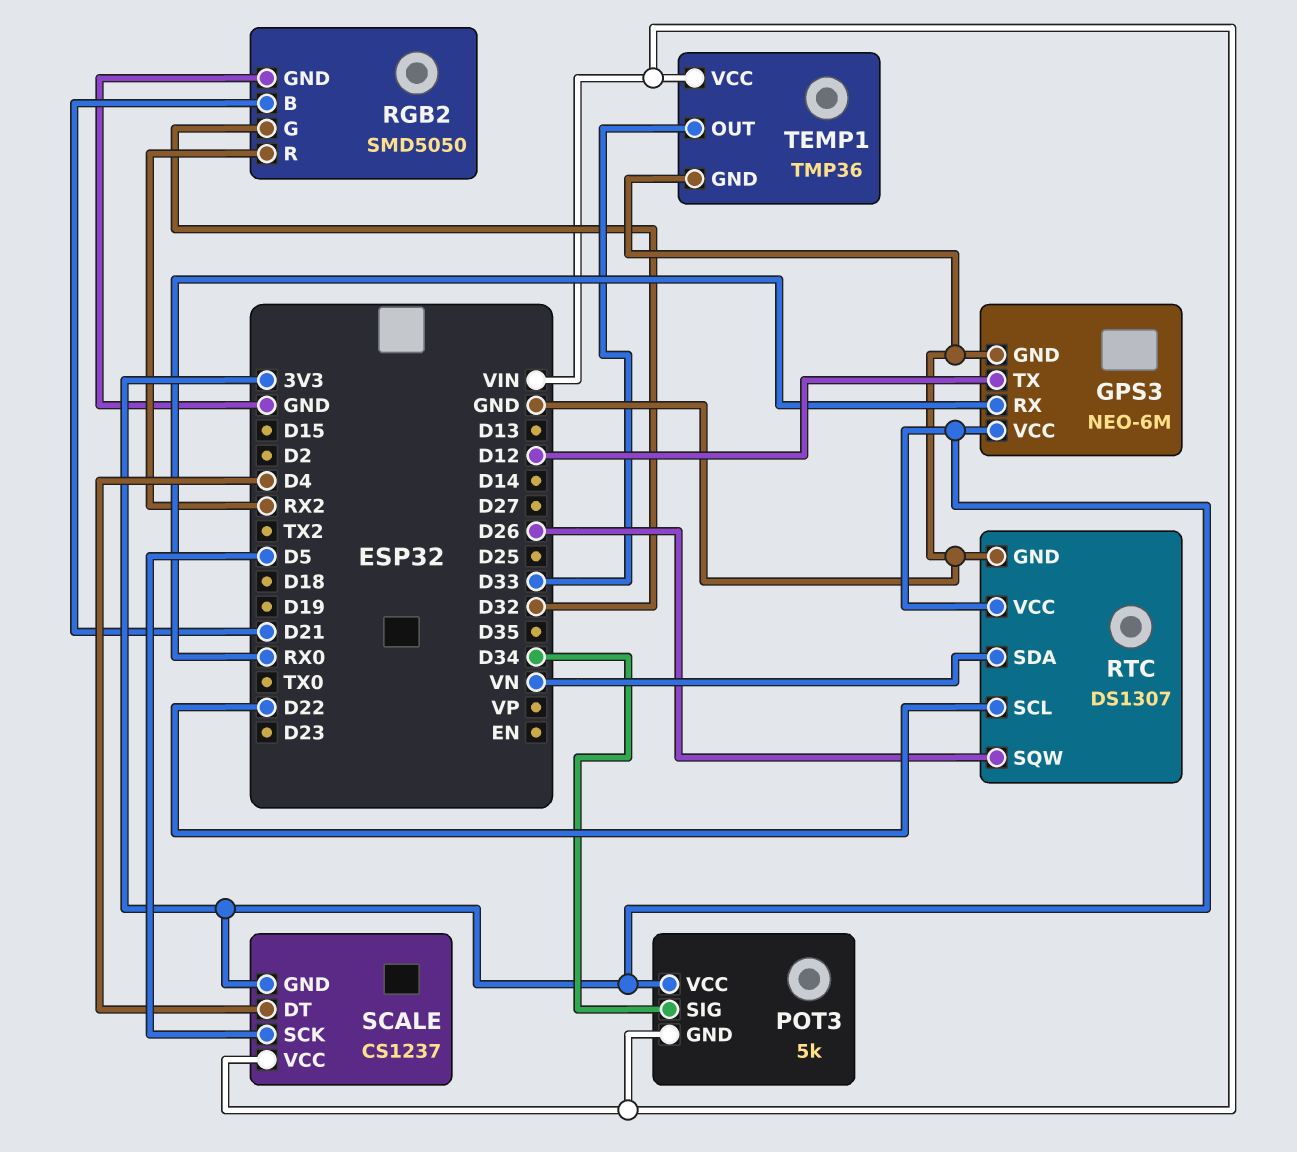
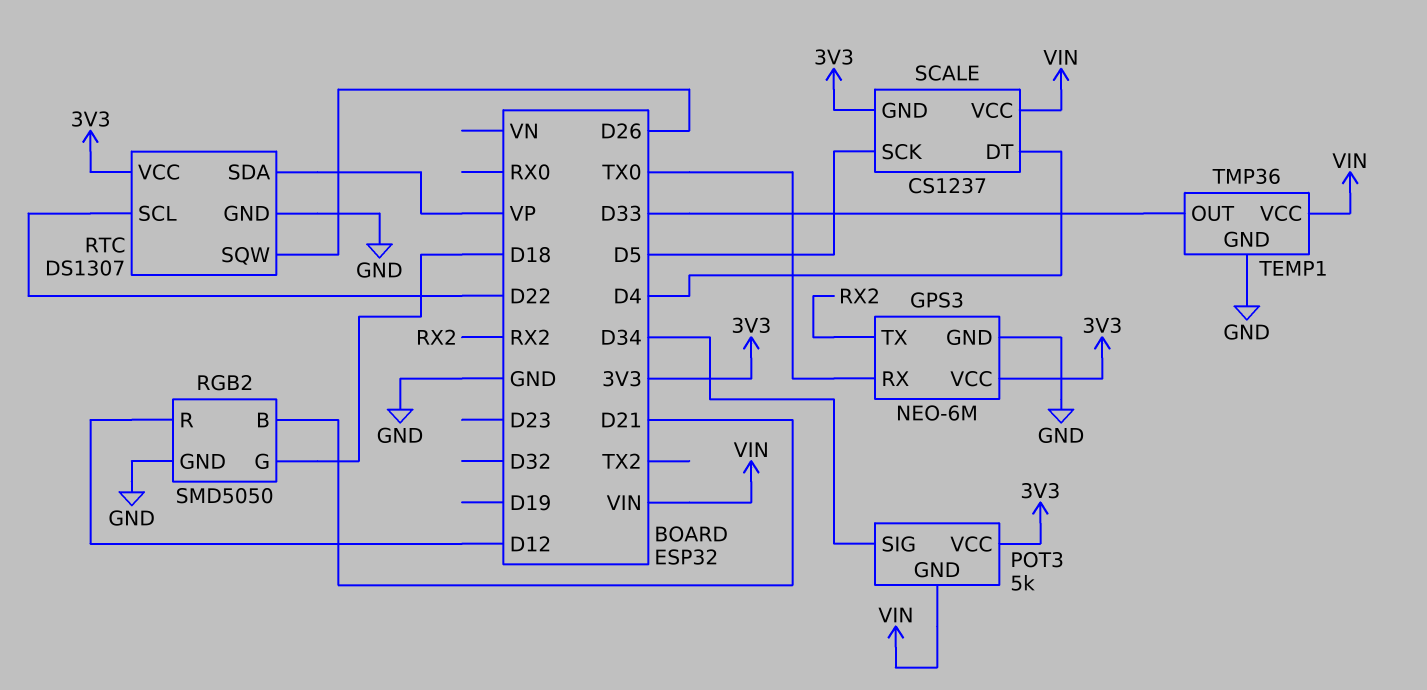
GPS3 pin RX: RX0 -> TX0
GPS3 pin TX: D12 -> RX2
RGB2 pin G: D32 -> D18
RGB2 pin R: RX2 -> D12
RTC pin SDA: VN -> VP

